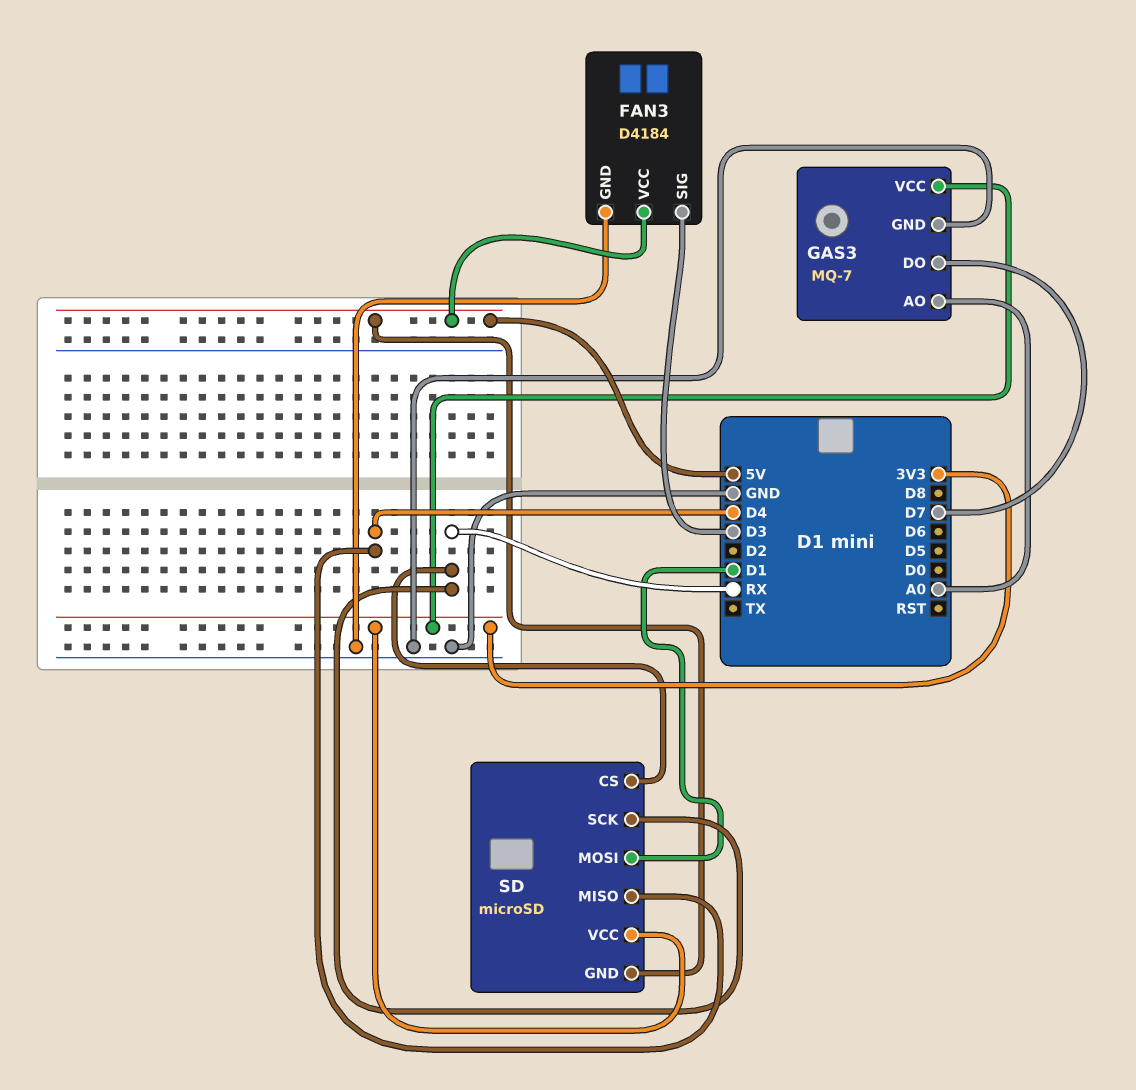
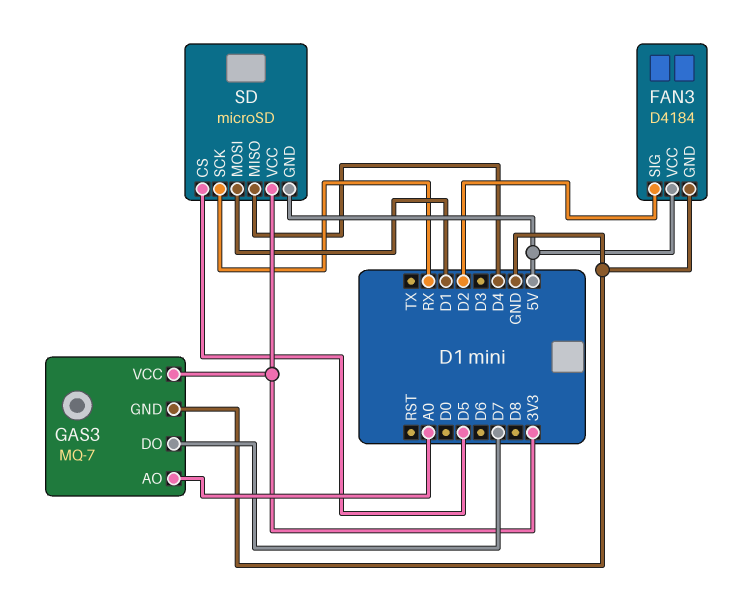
FAN3 pin SIG: D3 -> D2
SD pin CS: RX -> D5

